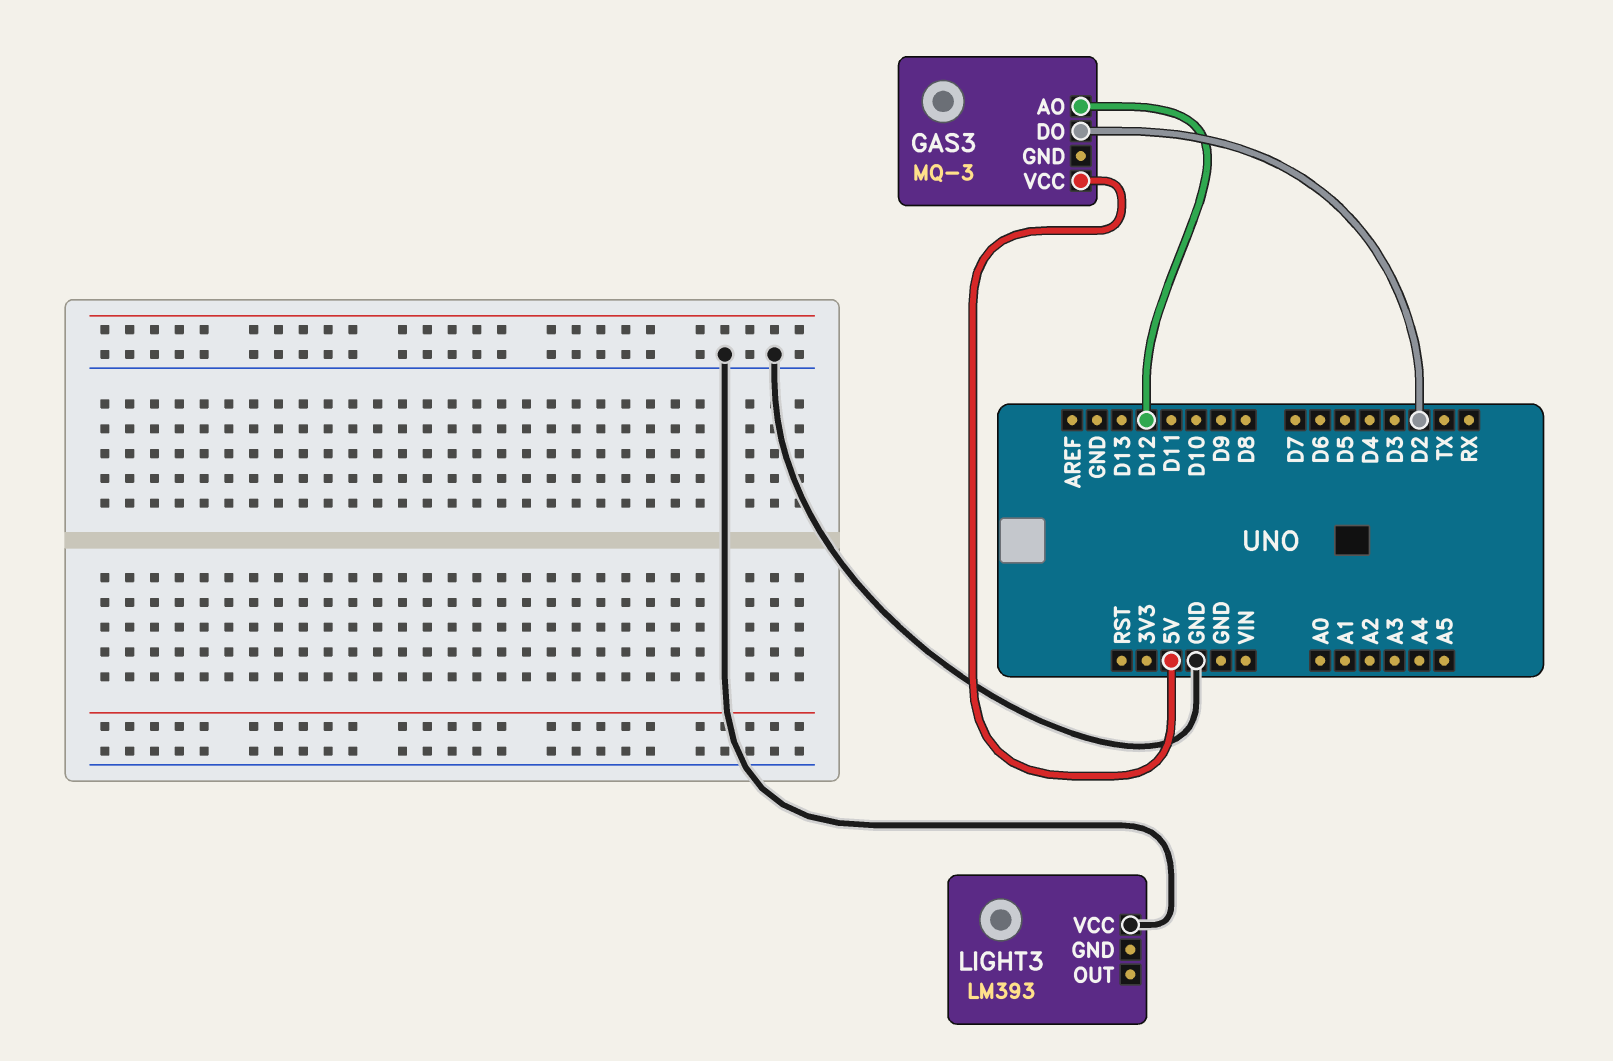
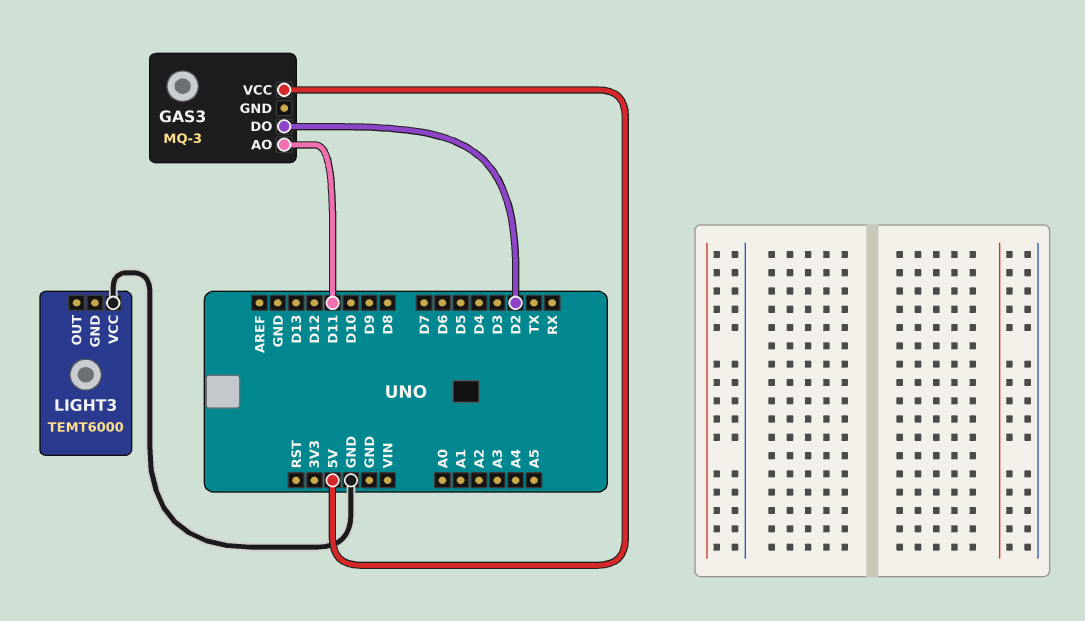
GAS3 pin AO: D12 -> D11
LIGHT3: LM393 -> TEMT6000

